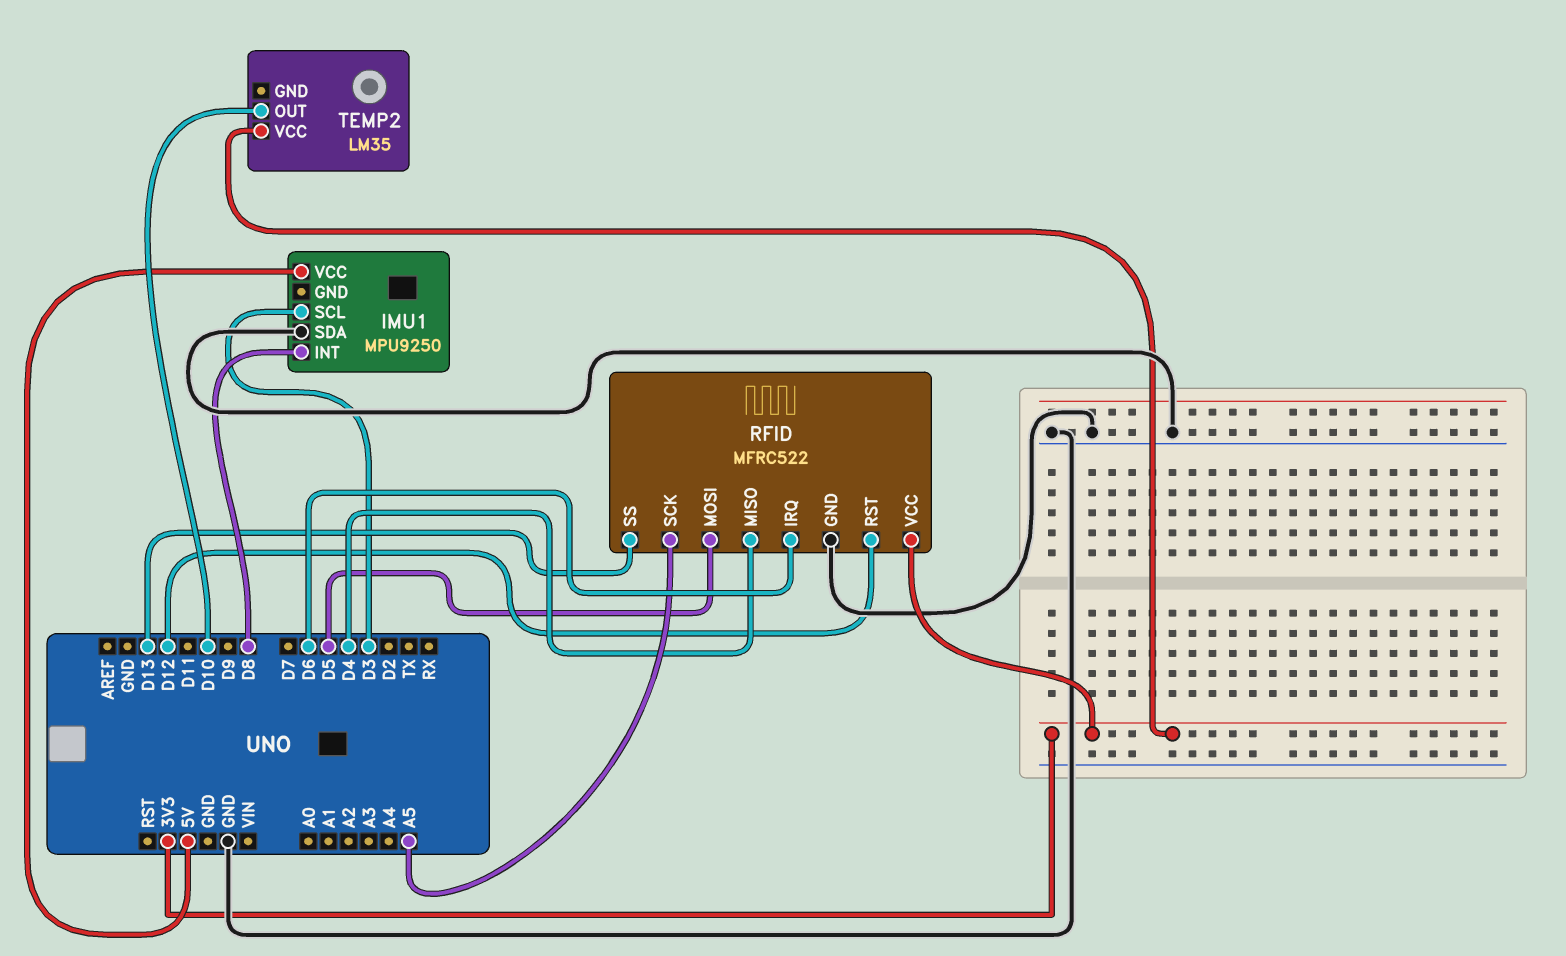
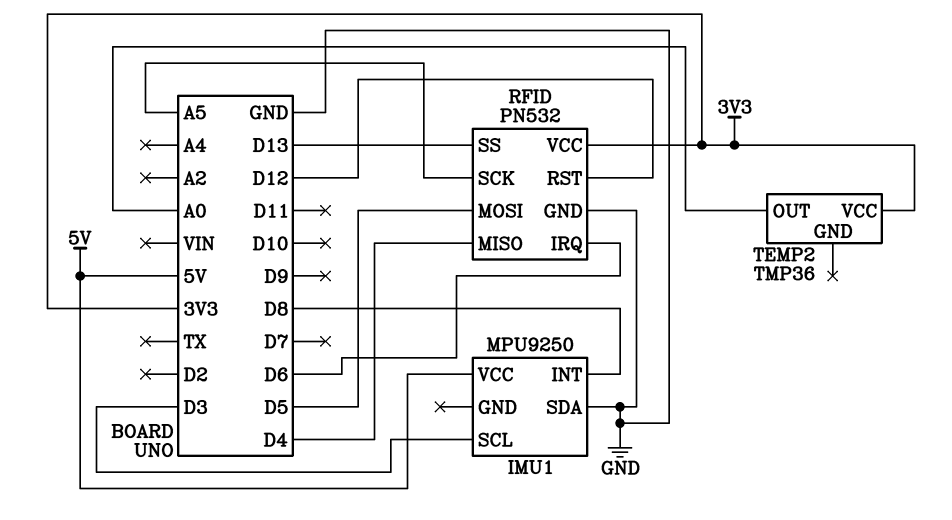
RFID: MFRC522 -> PN532
TEMP2: LM35 -> TMP36
TEMP2 pin OUT: D10 -> A0

